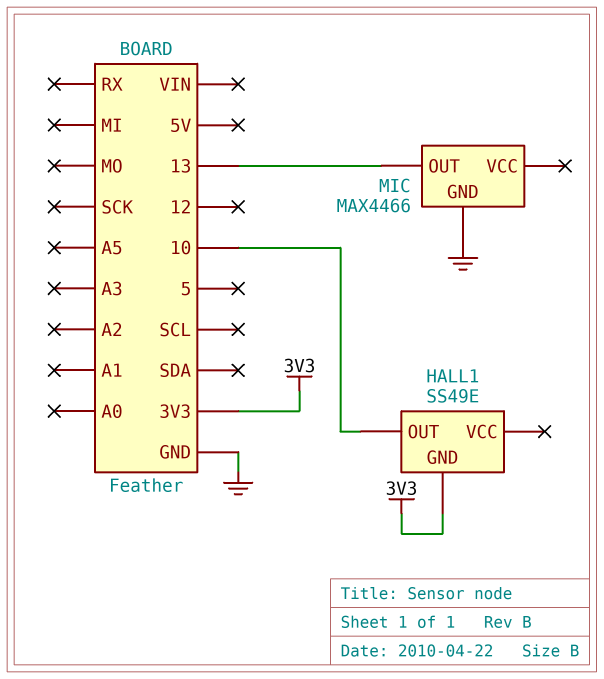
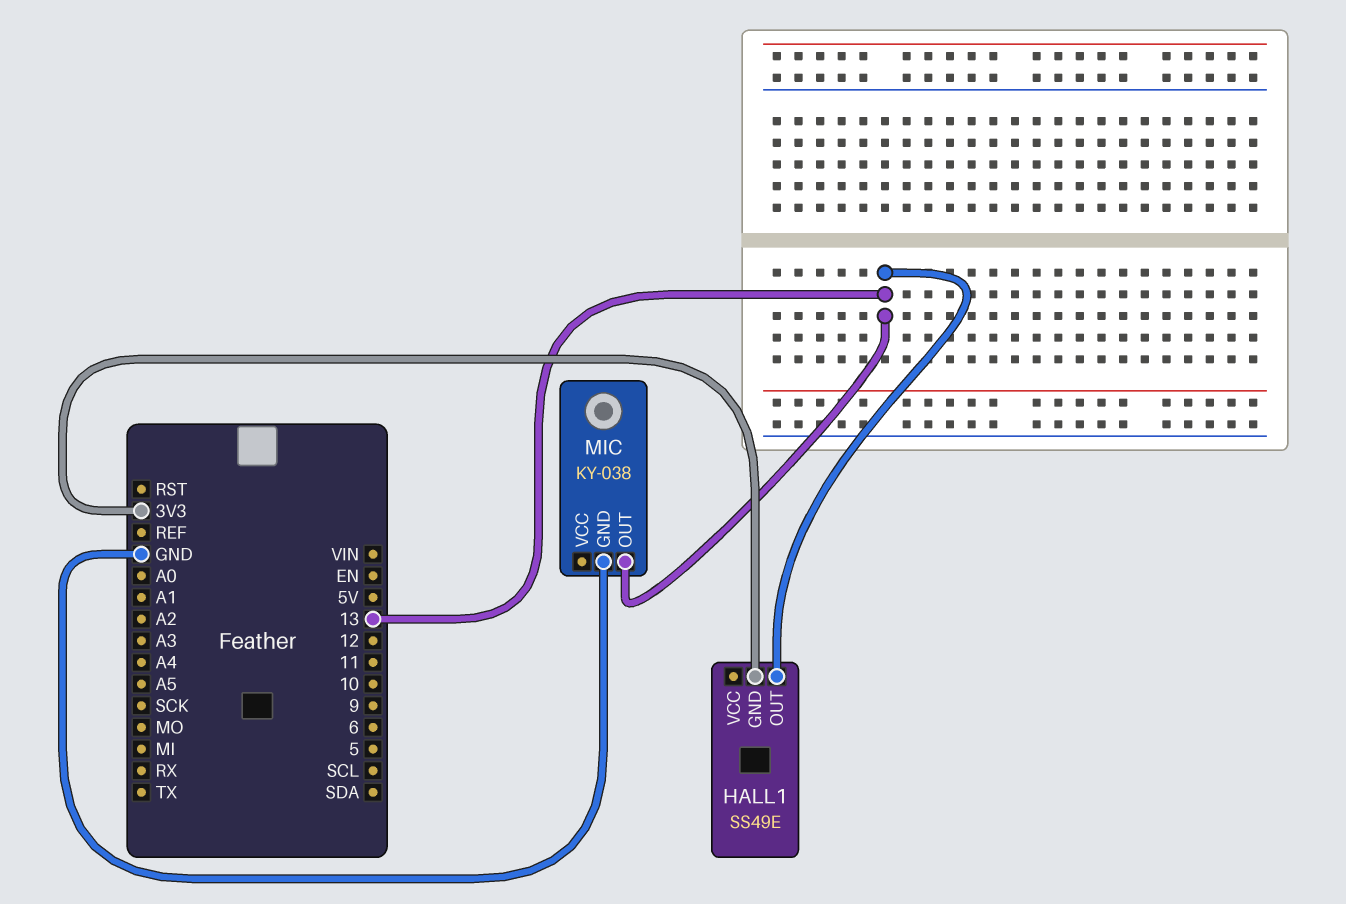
HALL1 pin OUT: 10 -> 13
MIC: MAX4466 -> KY-038

